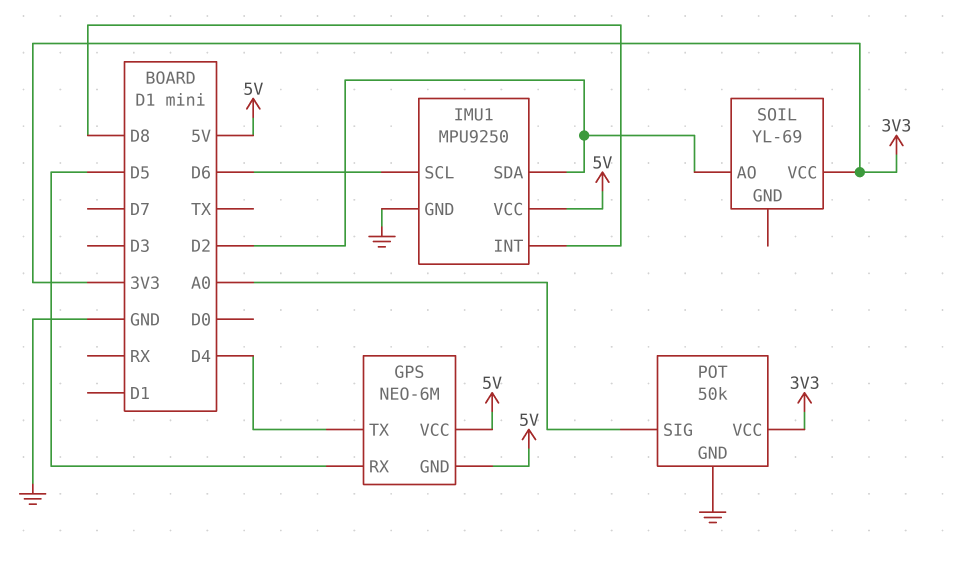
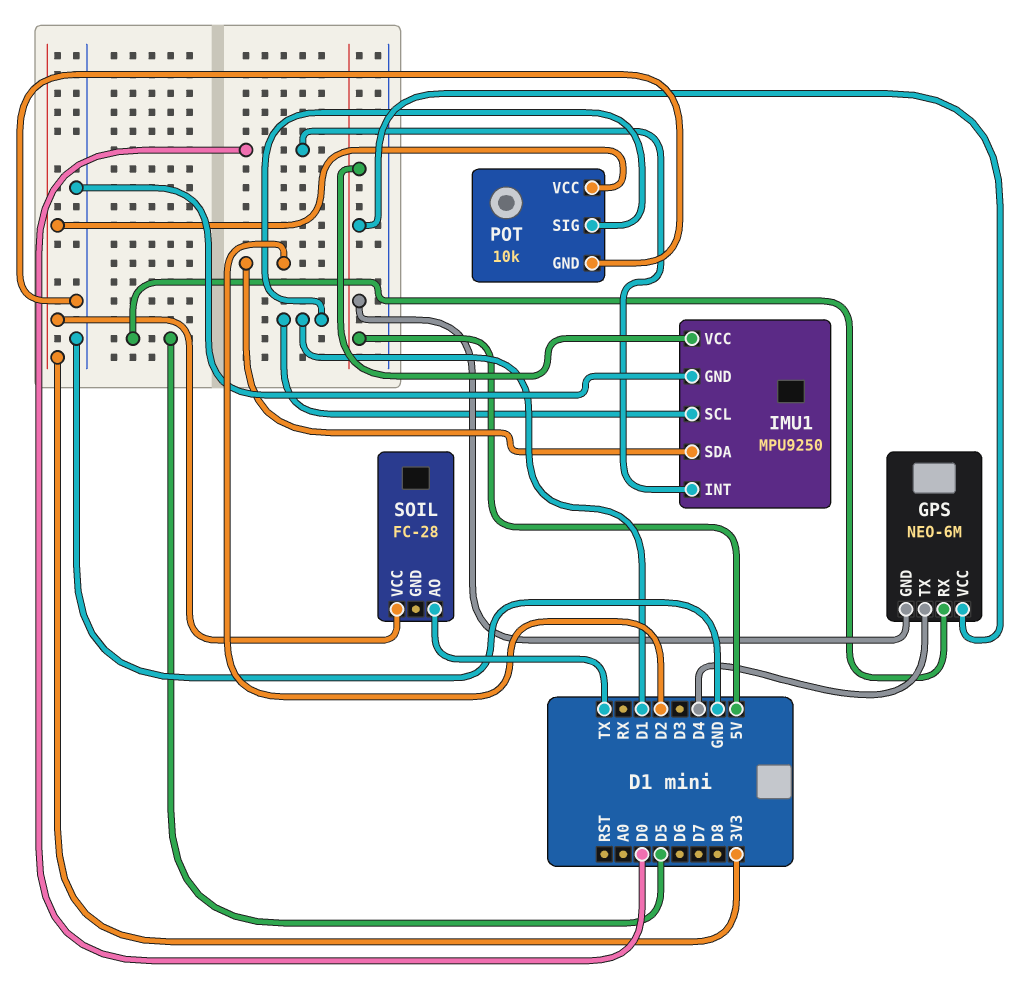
IMU1 pin INT: D8 -> D0
IMU1 pin SCL: D6 -> D1
POT: 50k -> 10k
POT pin SIG: A0 -> D1
SOIL: YL-69 -> FC-28
SOIL pin AO: D2 -> TX

